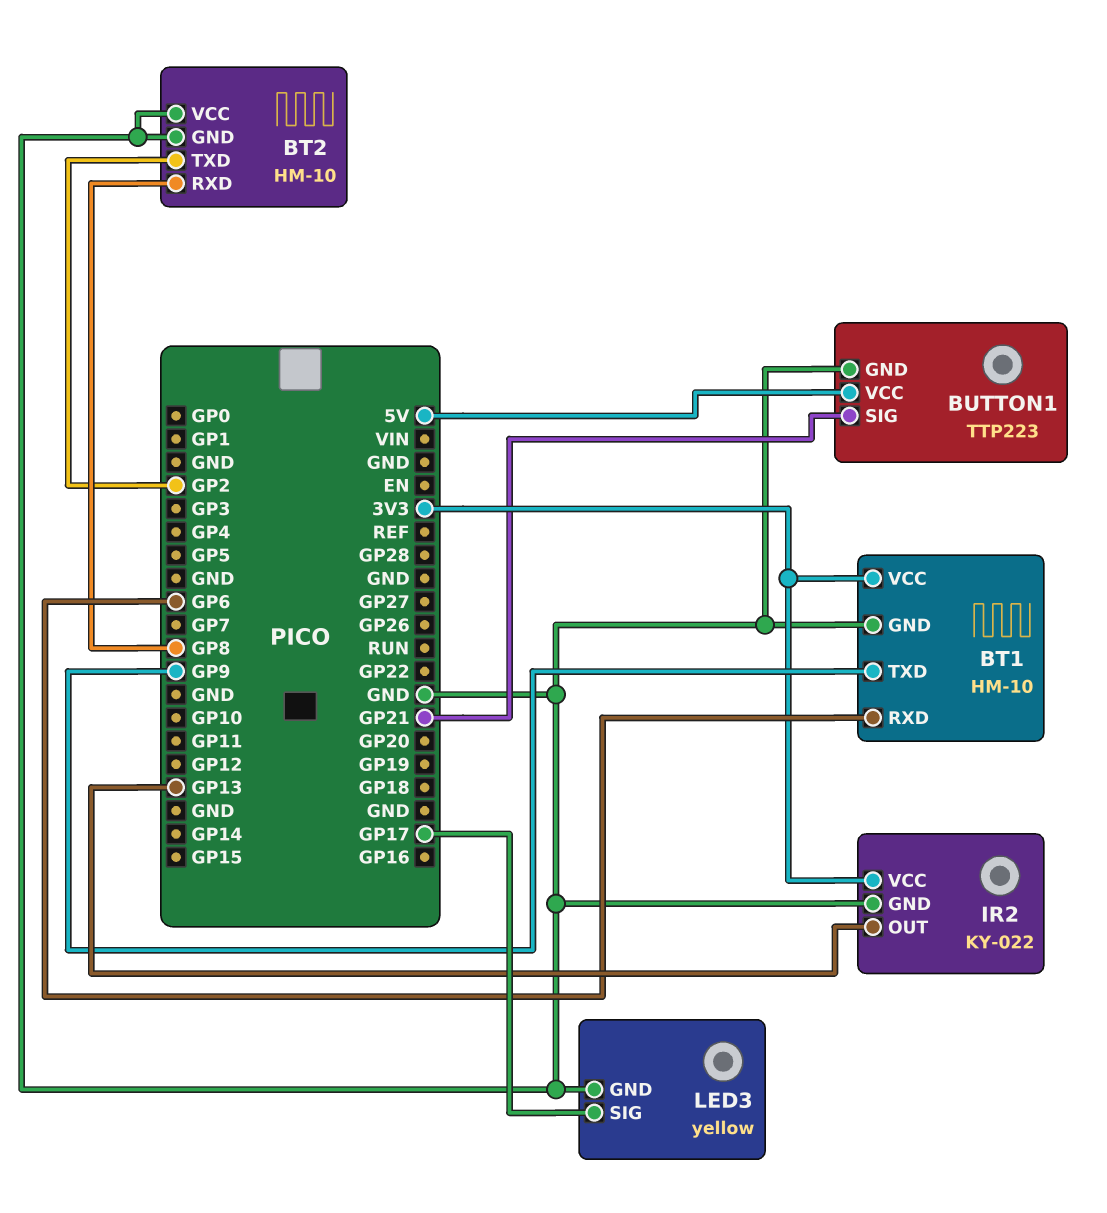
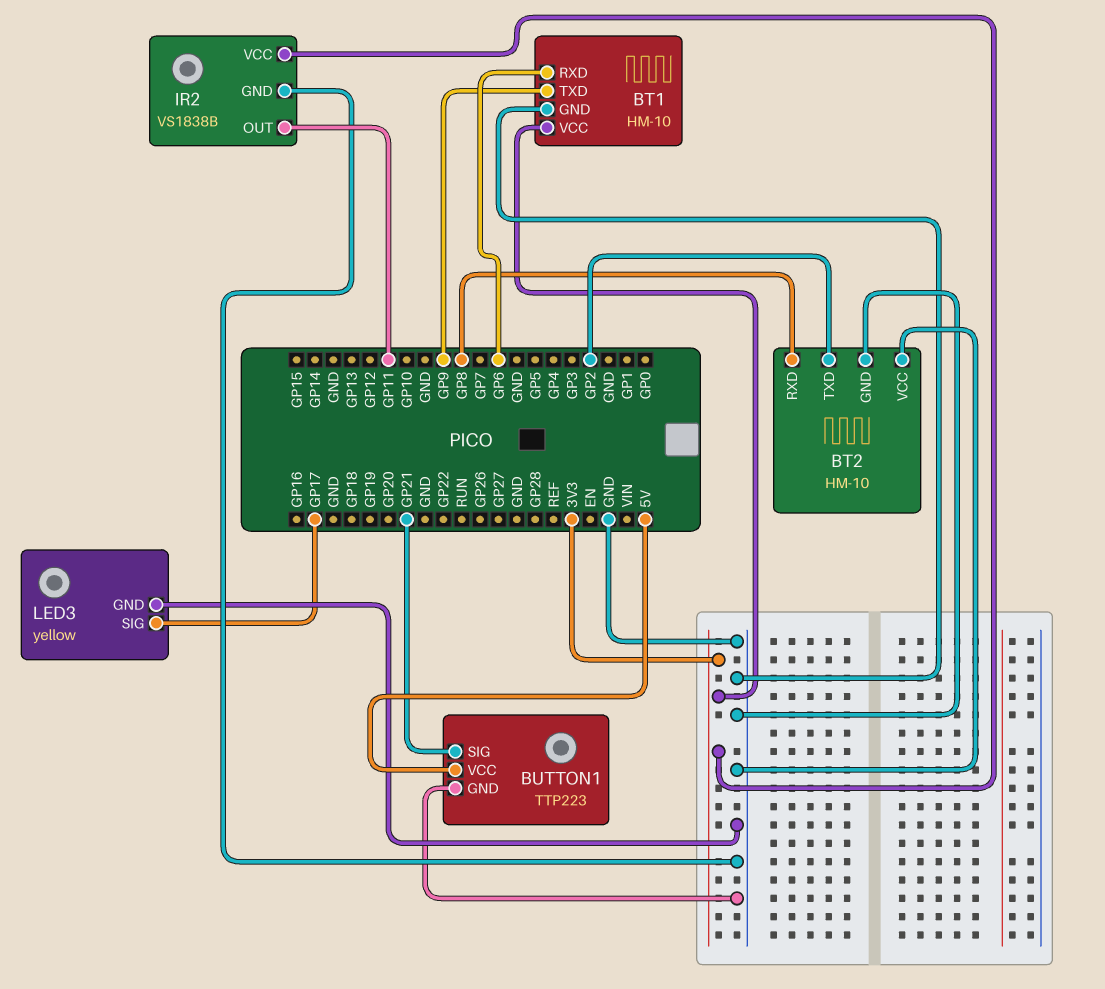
IR2: KY-022 -> VS1838B
IR2 pin OUT: GP13 -> GP11

